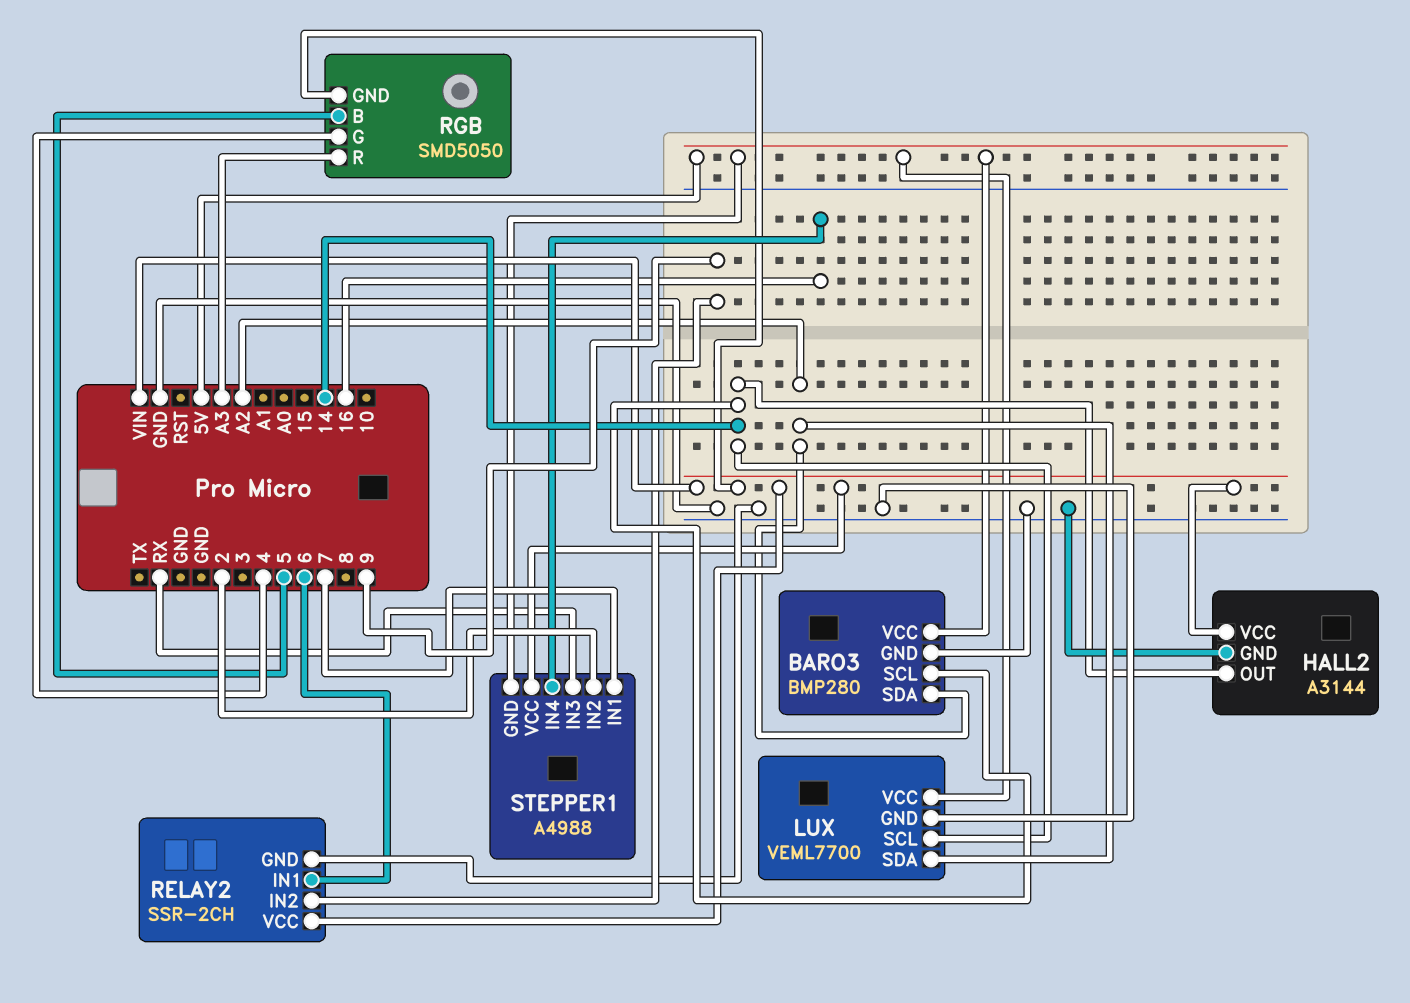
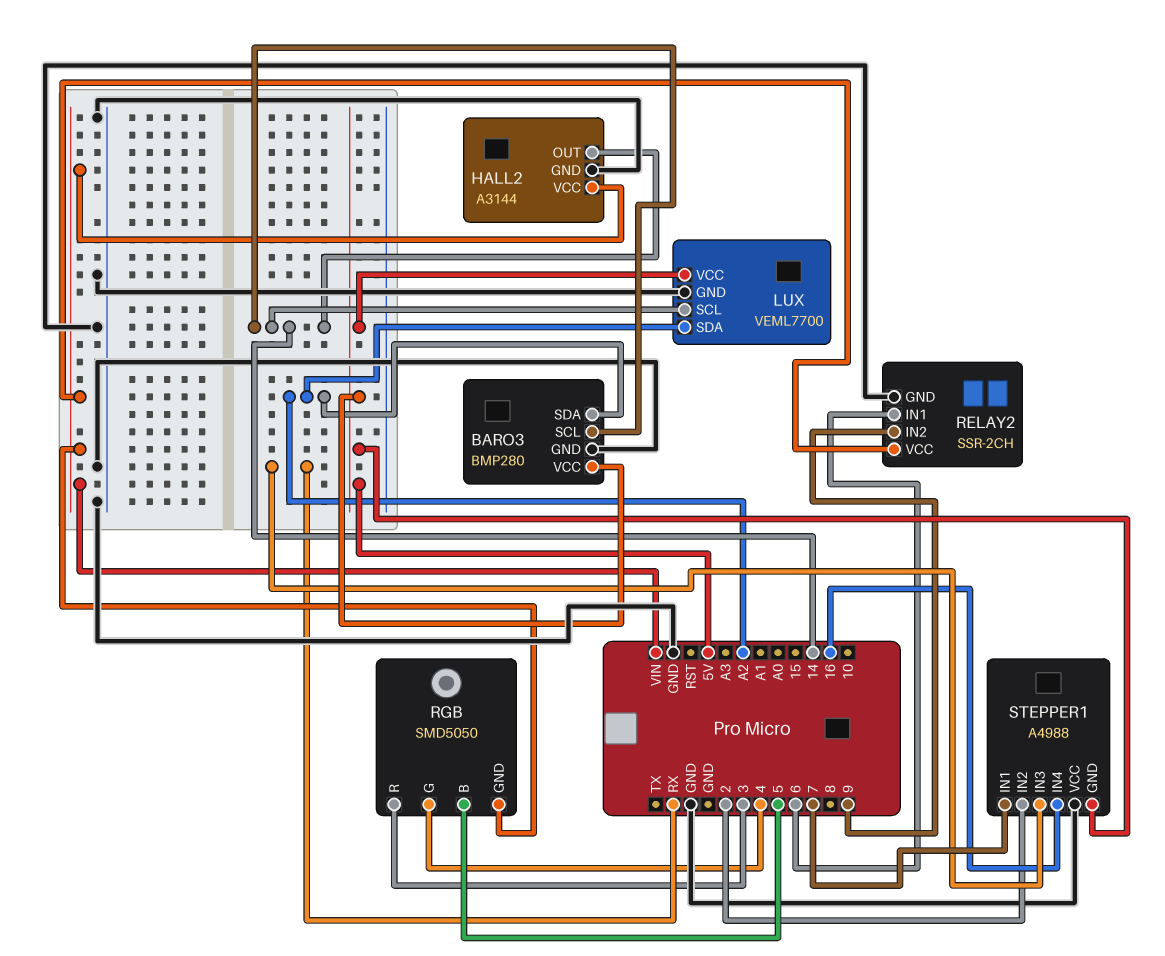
RGB pin R: A3 -> 3
STEPPER1 pin VCC: VIN -> GND

